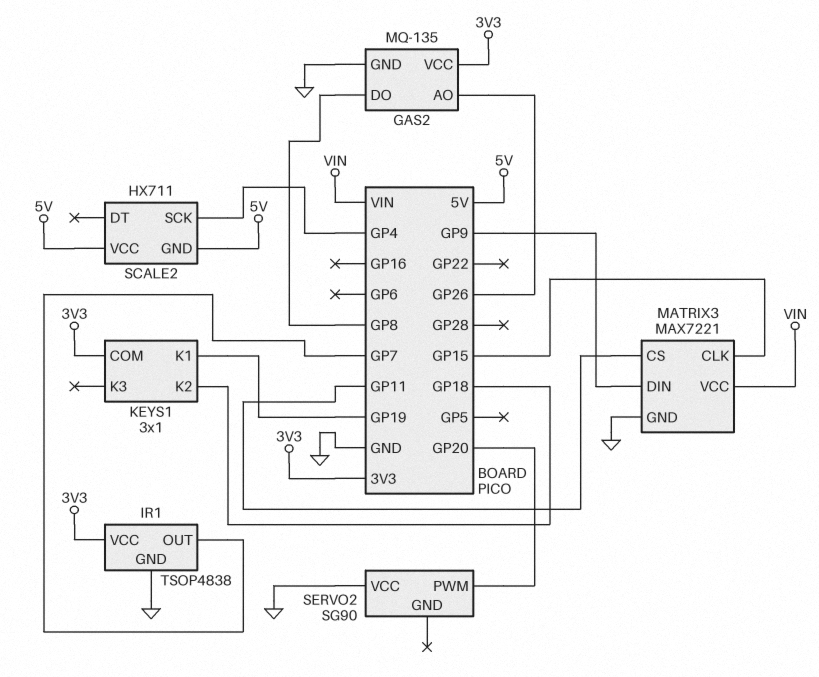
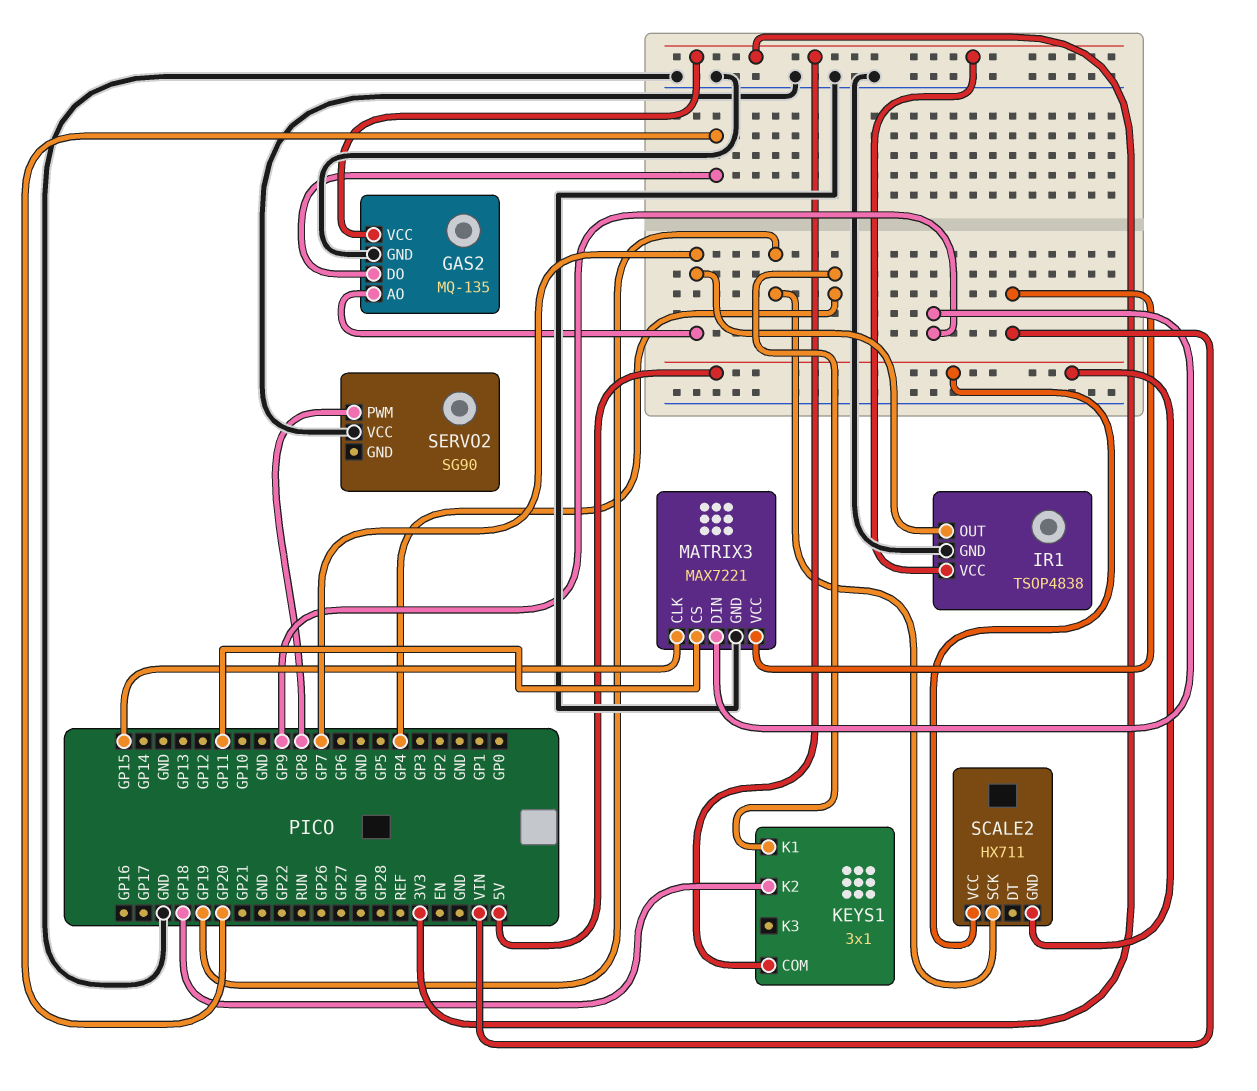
GAS2 pin AO: GP26 -> GP7
GAS2 pin DO: GP8 -> GP20
KEYS1 pin K1: GP19 -> GP4
SCALE2 pin SCK: GP4 -> GP19
SERVO2 pin PWM: GP20 -> GP8

